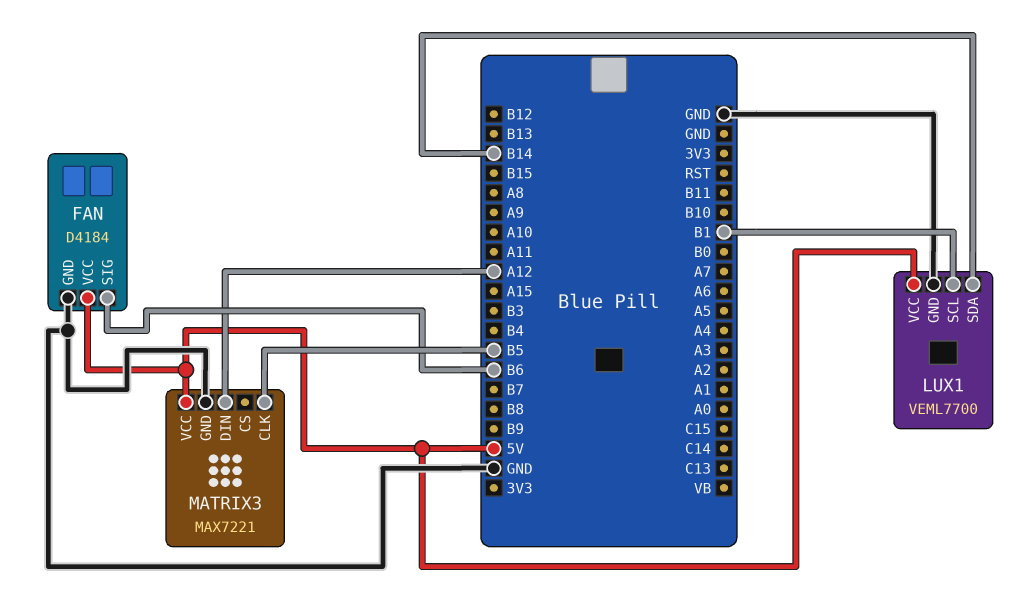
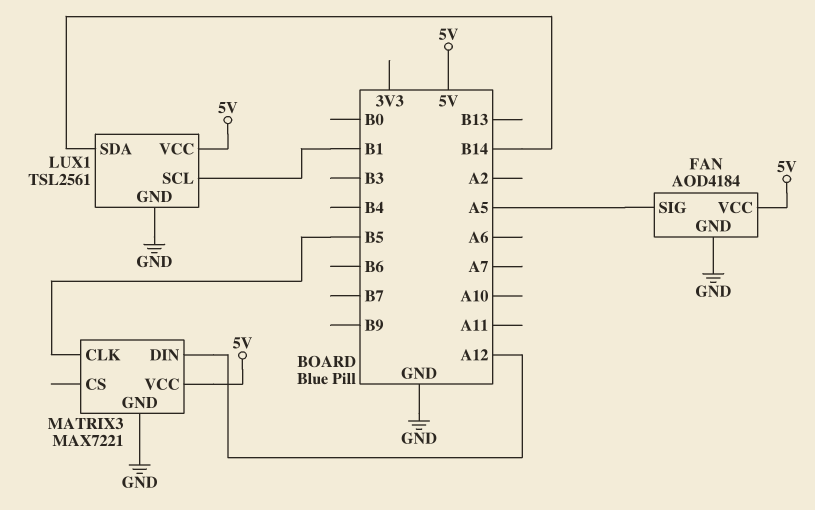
FAN: D4184 -> AOD4184
FAN pin SIG: B6 -> A5
LUX1: VEML7700 -> TSL2561

